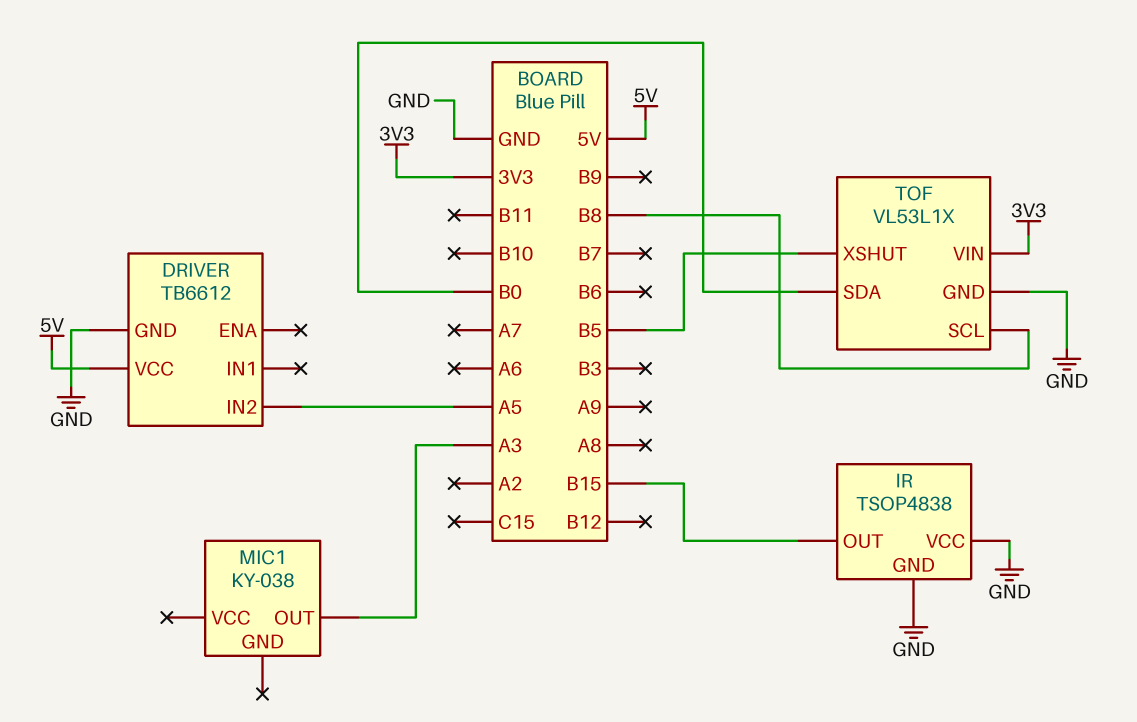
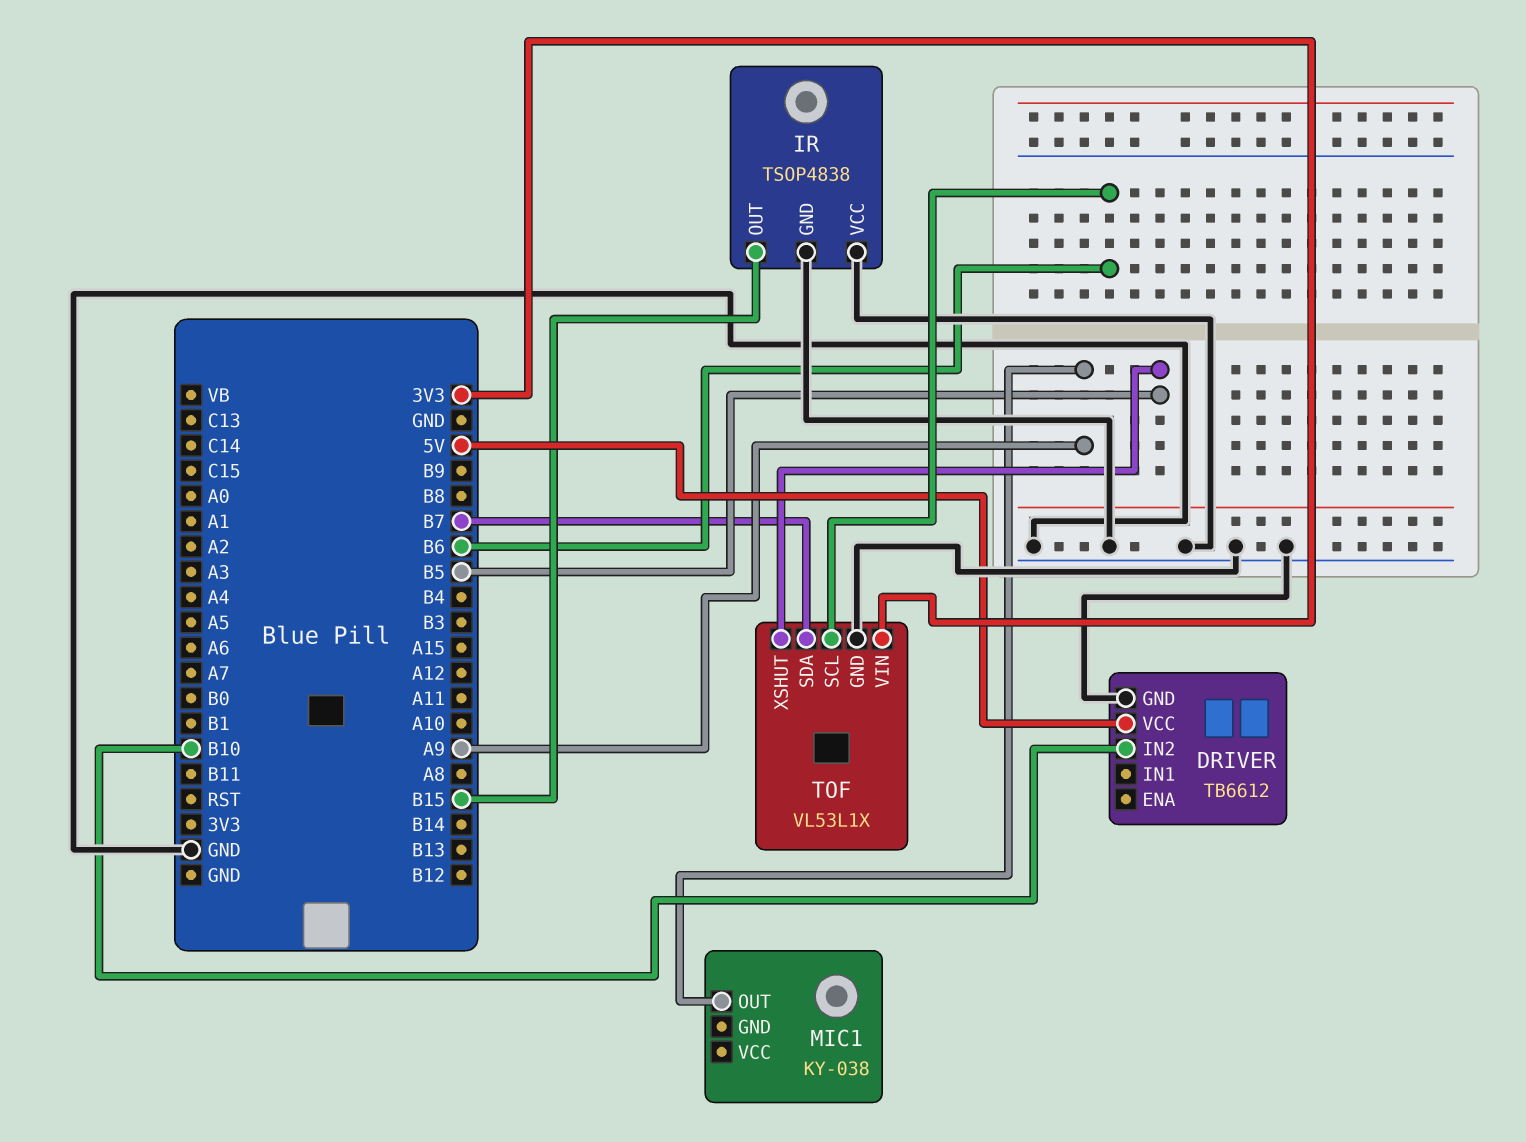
DRIVER pin IN2: A5 -> B10
MIC1 pin OUT: A3 -> A9
TOF pin SCL: B8 -> B6
TOF pin SDA: B0 -> B7

